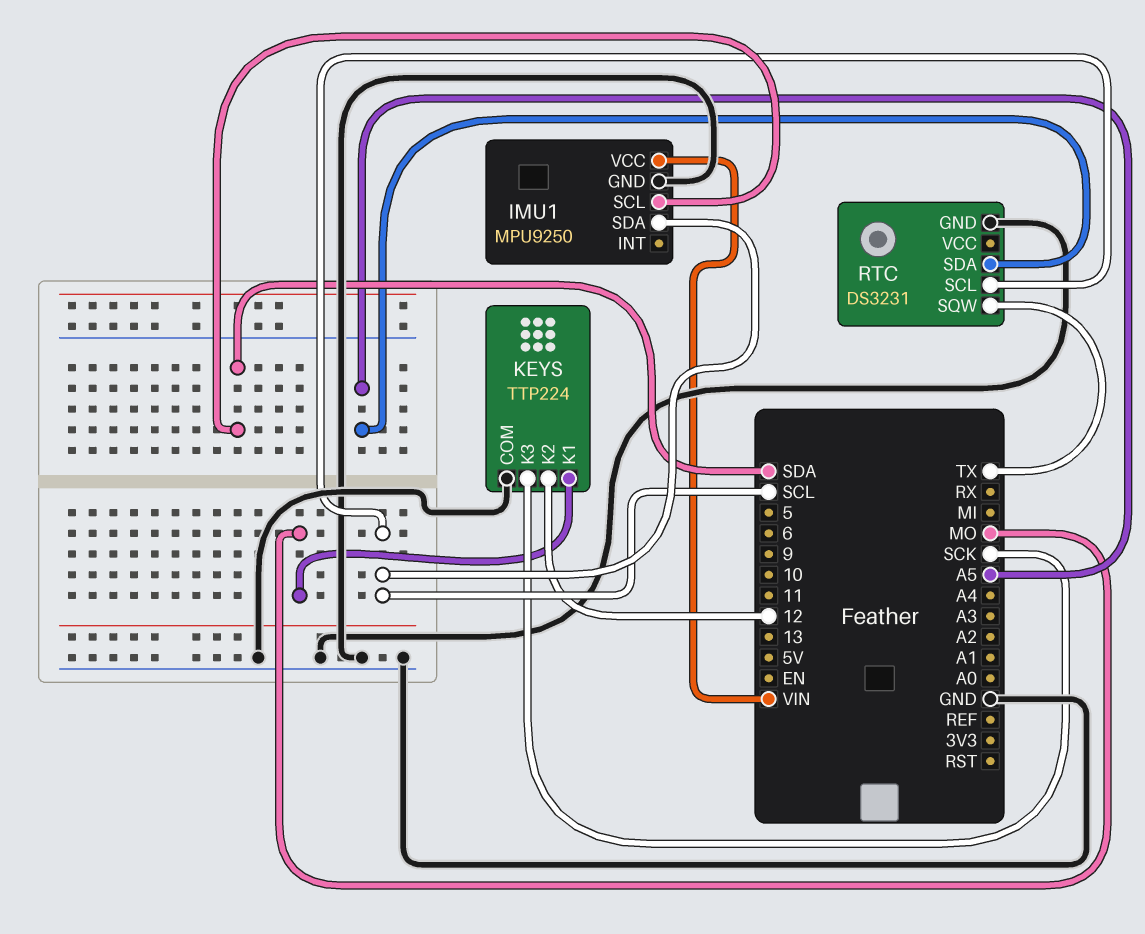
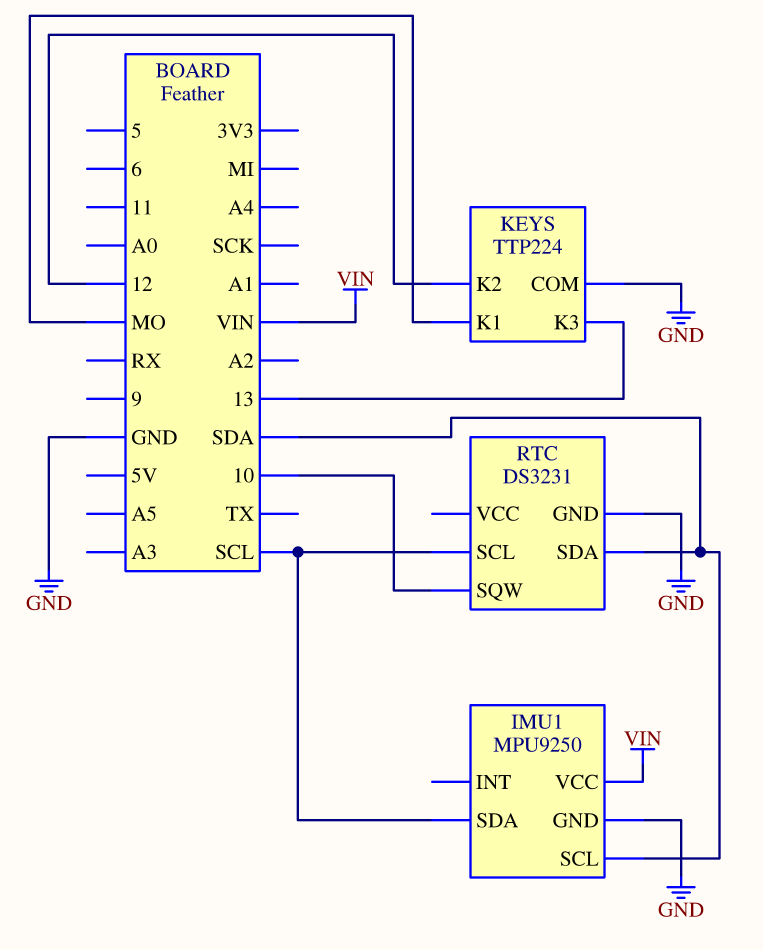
KEYS pin K3: SCK -> 13
RTC pin SDA: A5 -> SDA
RTC pin SQW: TX -> 10

